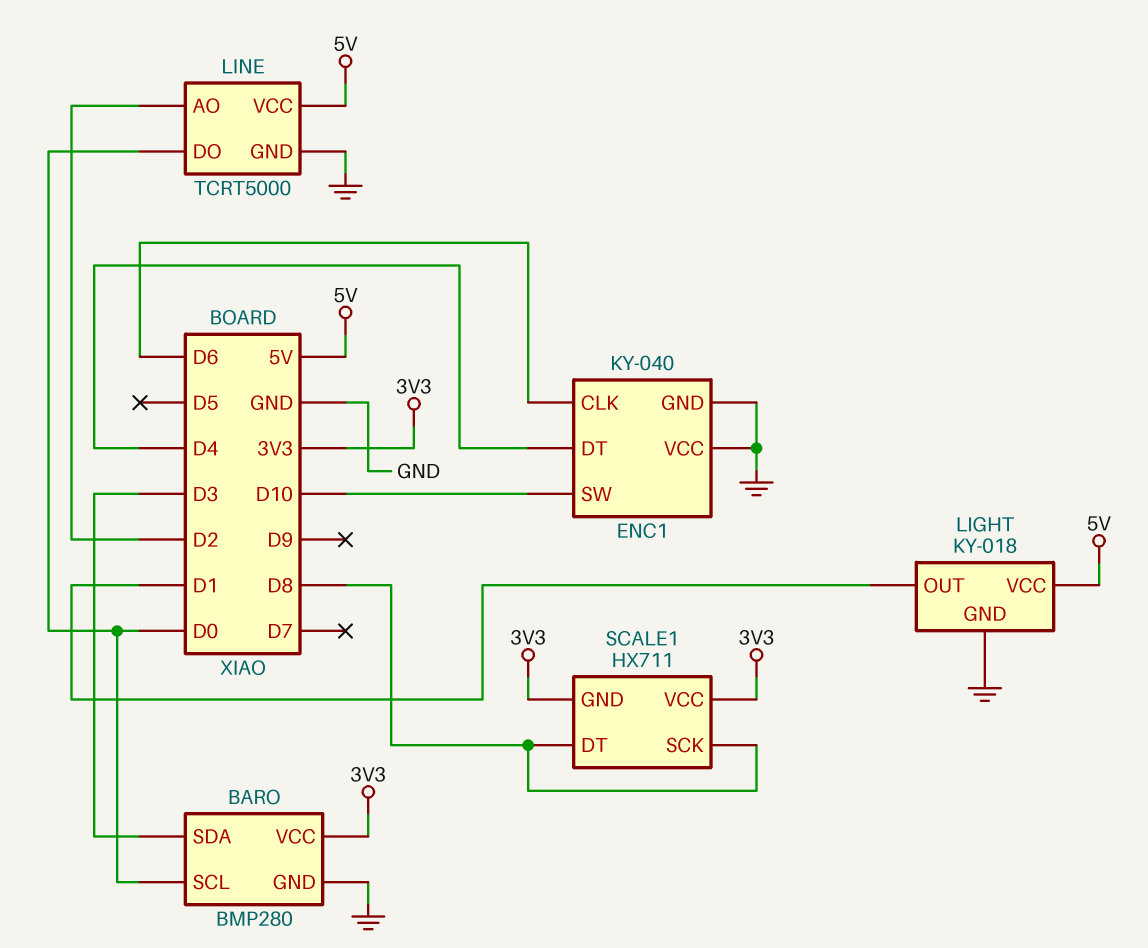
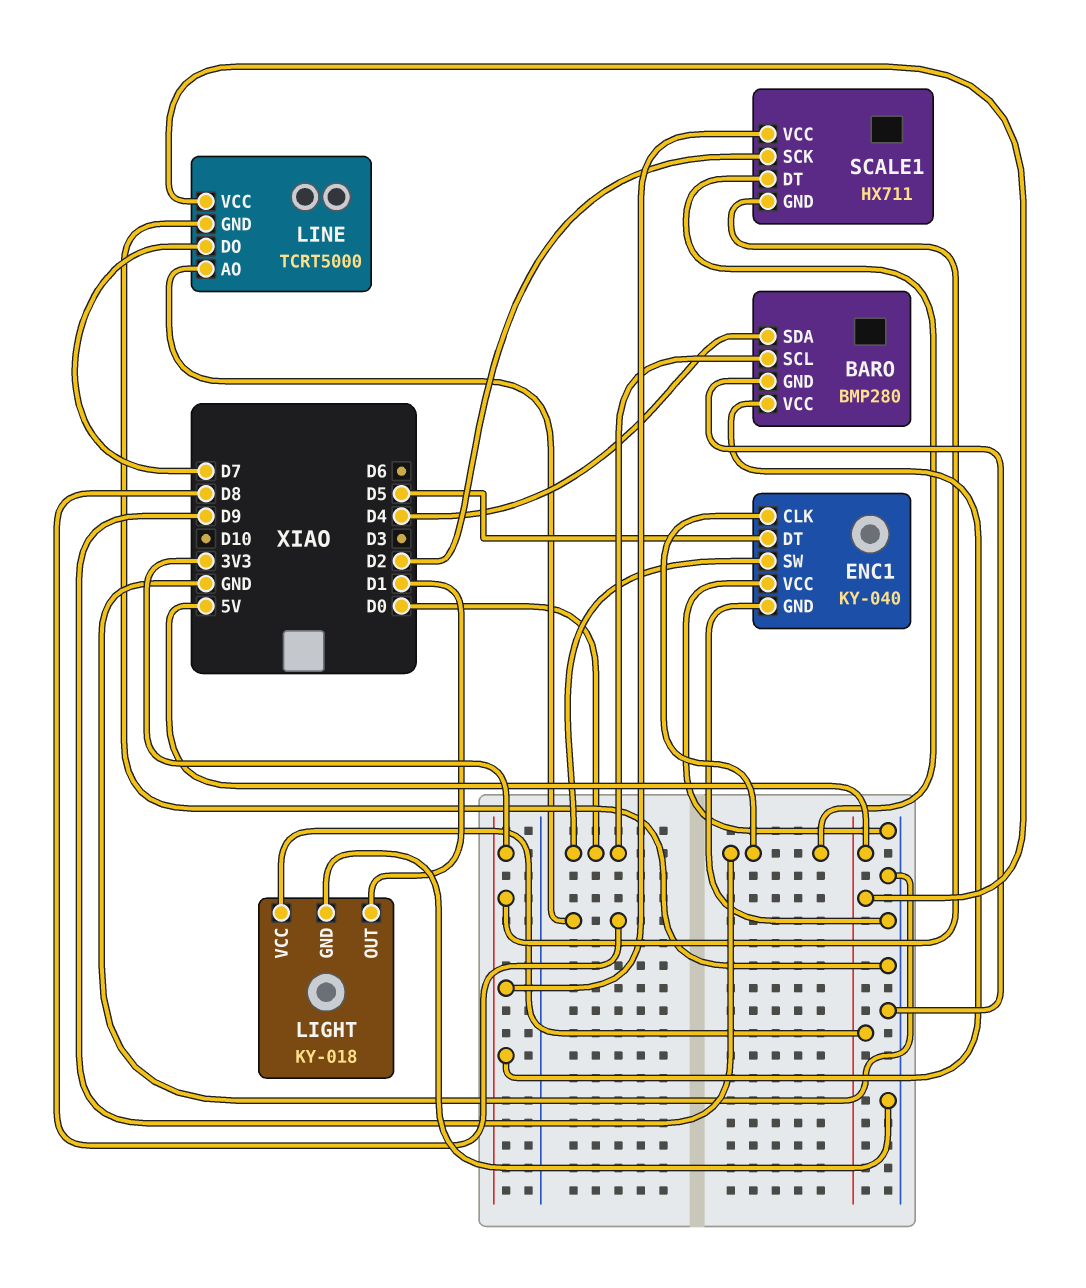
BARO pin SDA: D3 -> D4
ENC1 pin CLK: D6 -> D9
ENC1 pin DT: D4 -> D5
ENC1 pin SW: D10 -> D0
LINE pin AO: D2 -> D8
LINE pin DO: D0 -> D7
SCALE1 pin DT: D8 -> D9
SCALE1 pin SCK: D8 -> D2

